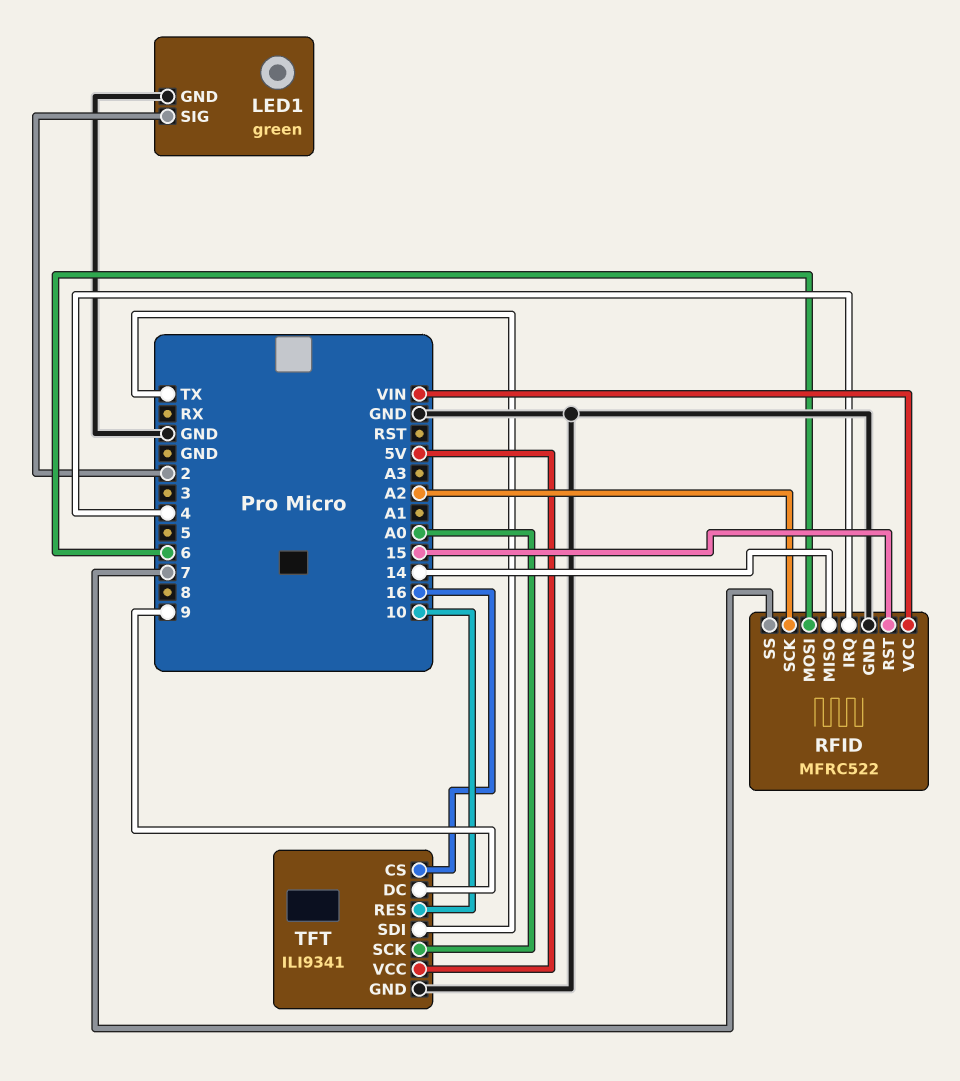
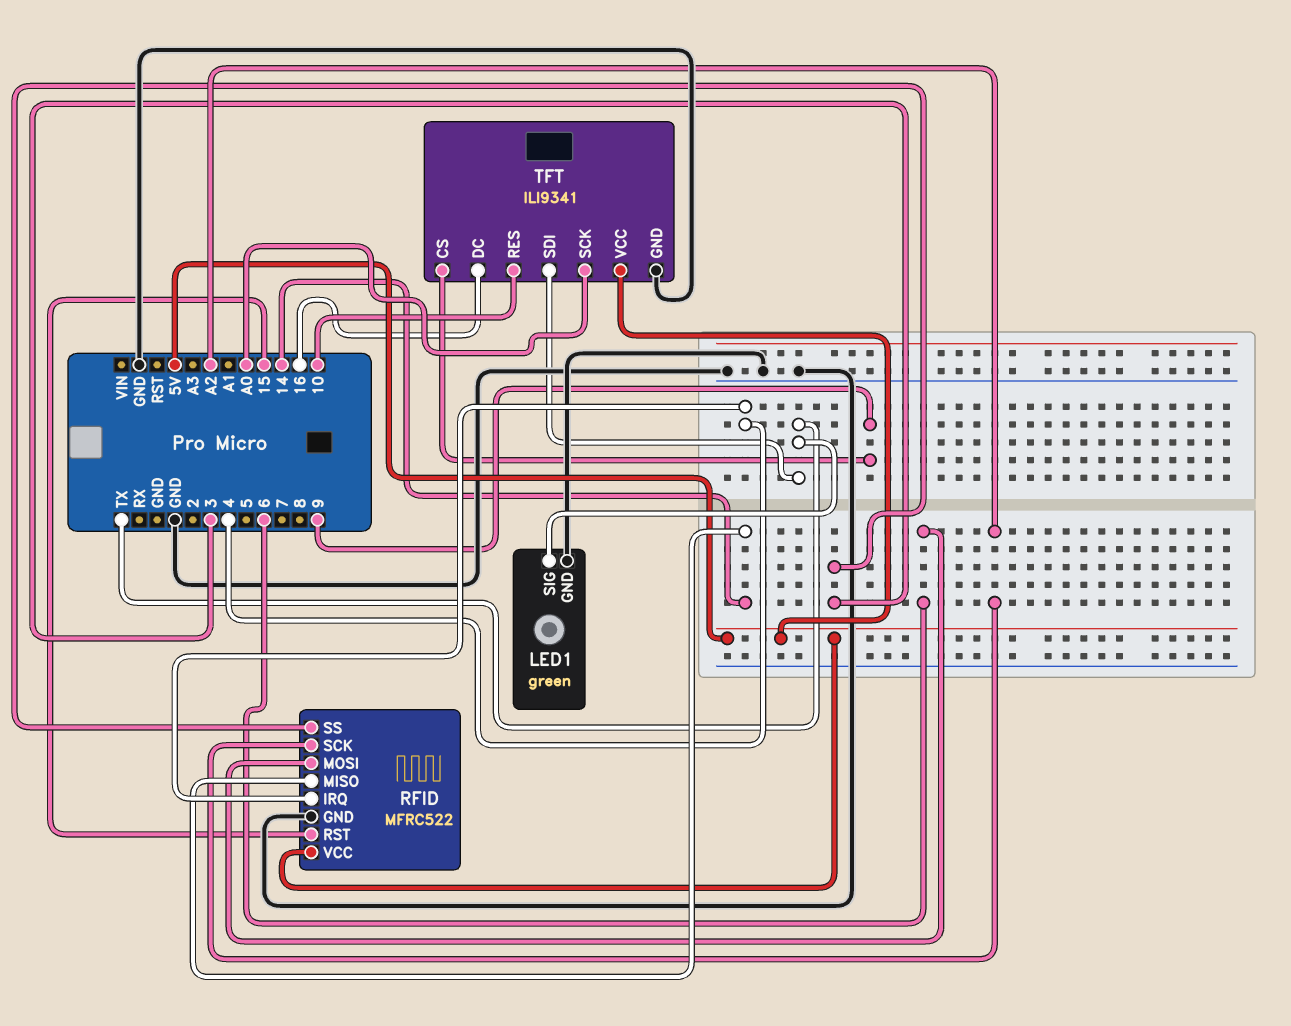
LED1 pin SIG: 2 -> TX
RFID pin SS: 7 -> 3
RFID pin VCC: VIN -> 5V
TFT pin CS: 16 -> 9
TFT pin DC: 9 -> 16

